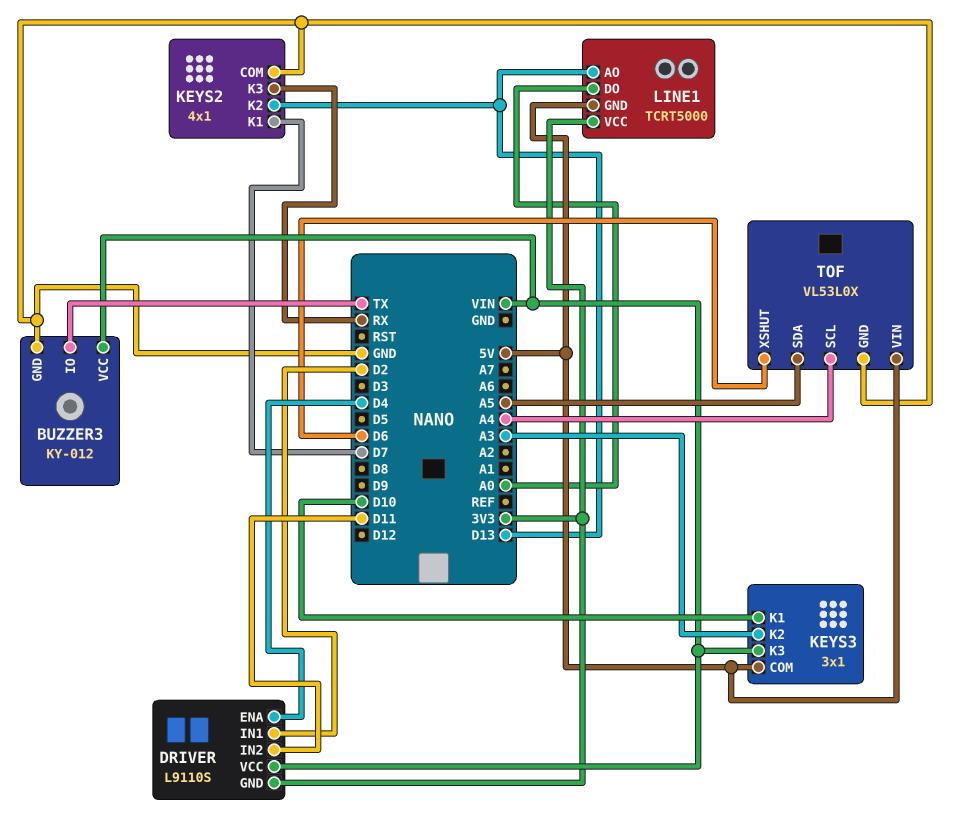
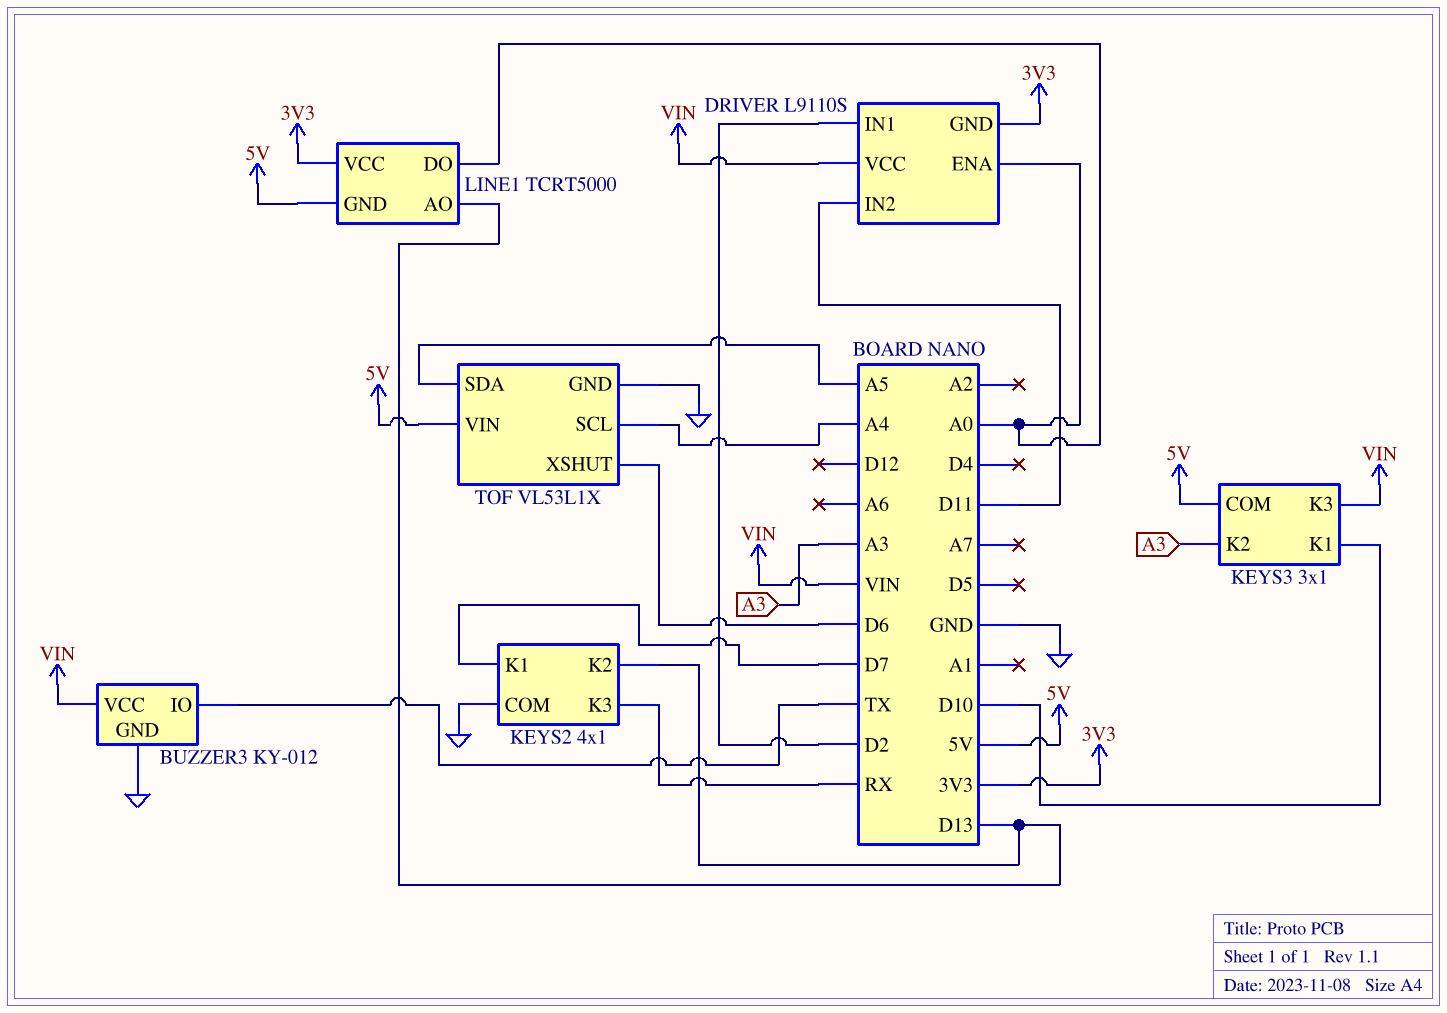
DRIVER pin ENA: D4 -> A0
TOF: VL53L0X -> VL53L1X

